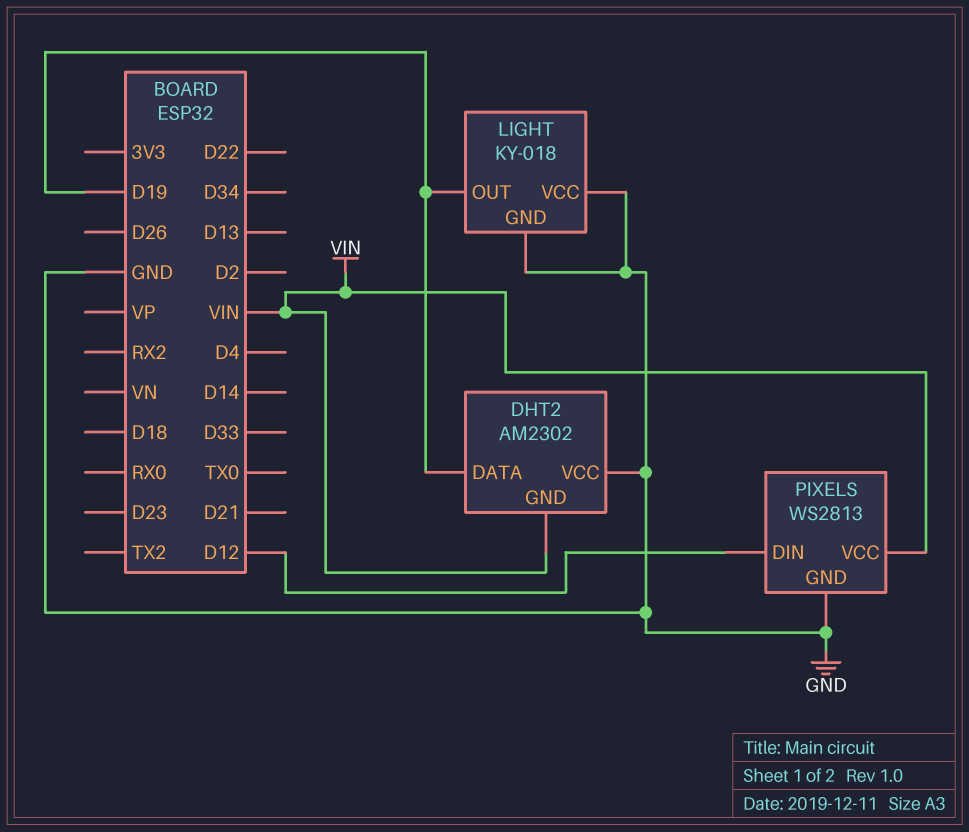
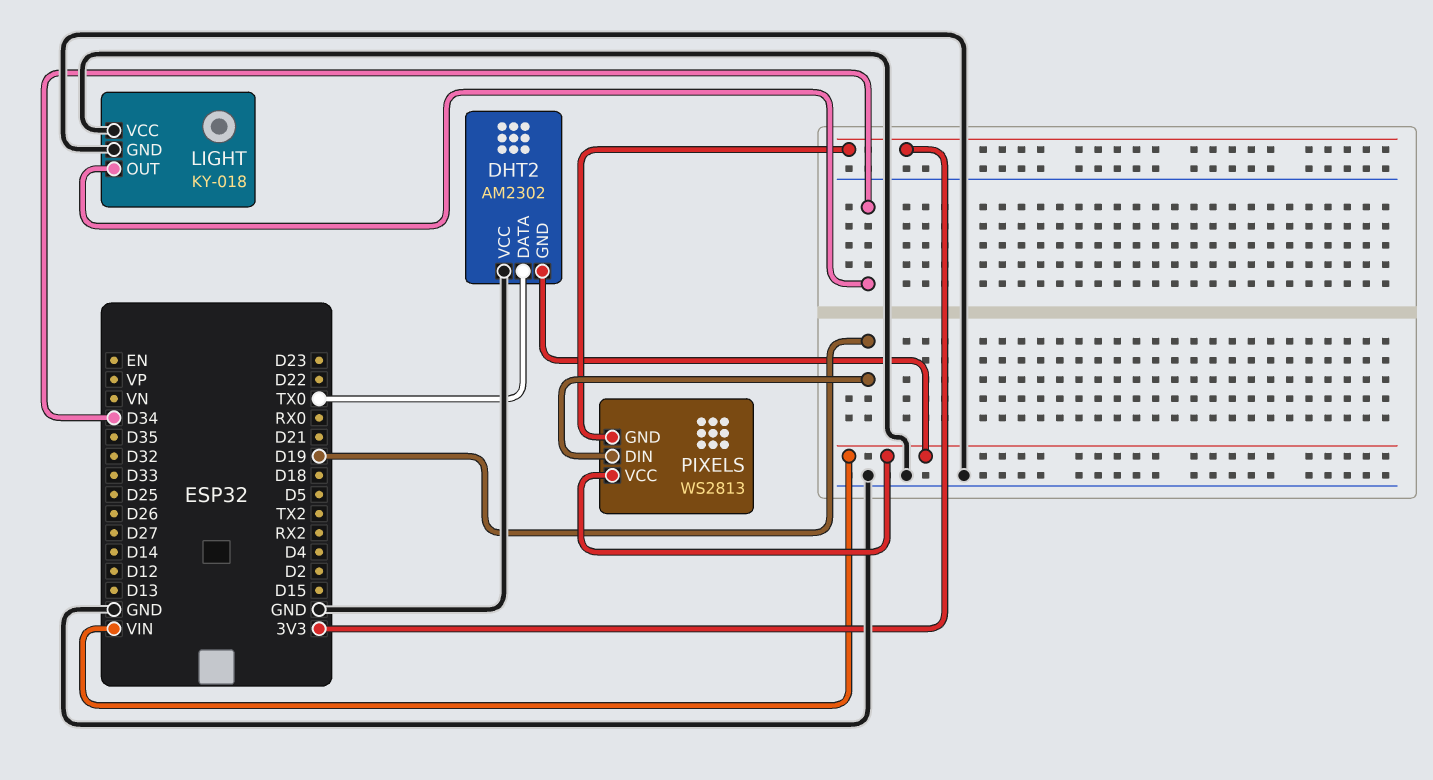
DHT2 pin DATA: D19 -> TX0
LIGHT pin OUT: D19 -> D34
PIXELS pin DIN: D12 -> D19
PIXELS pin GND: GND -> 3V3

